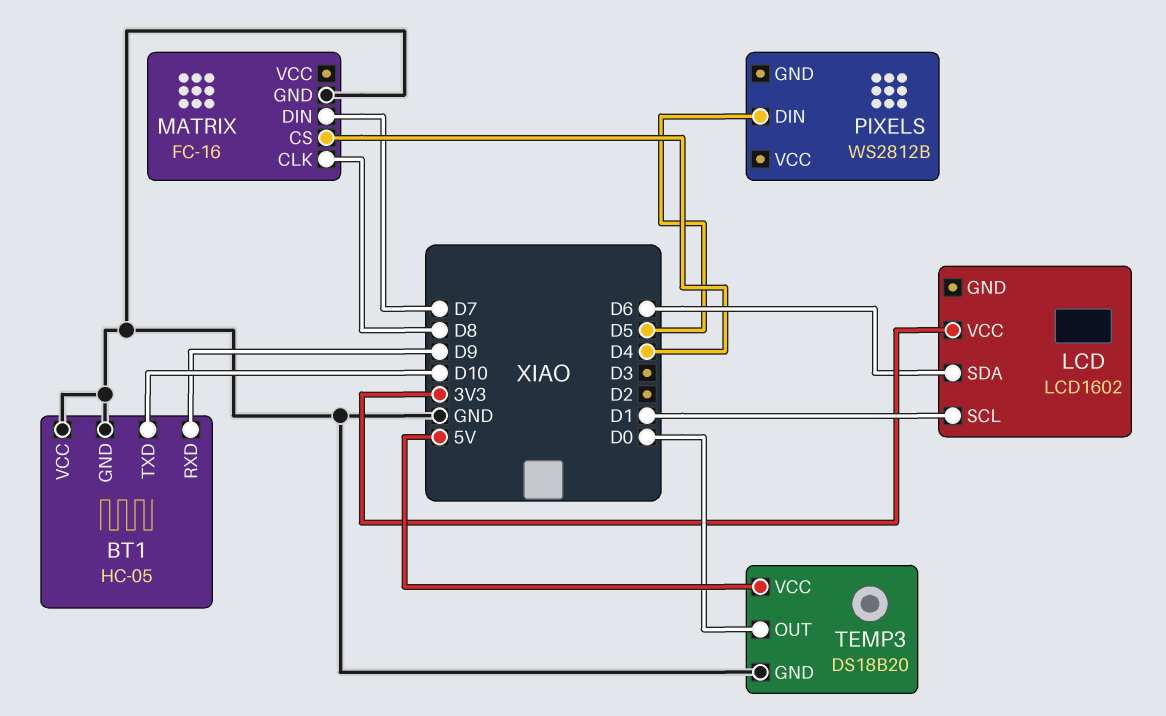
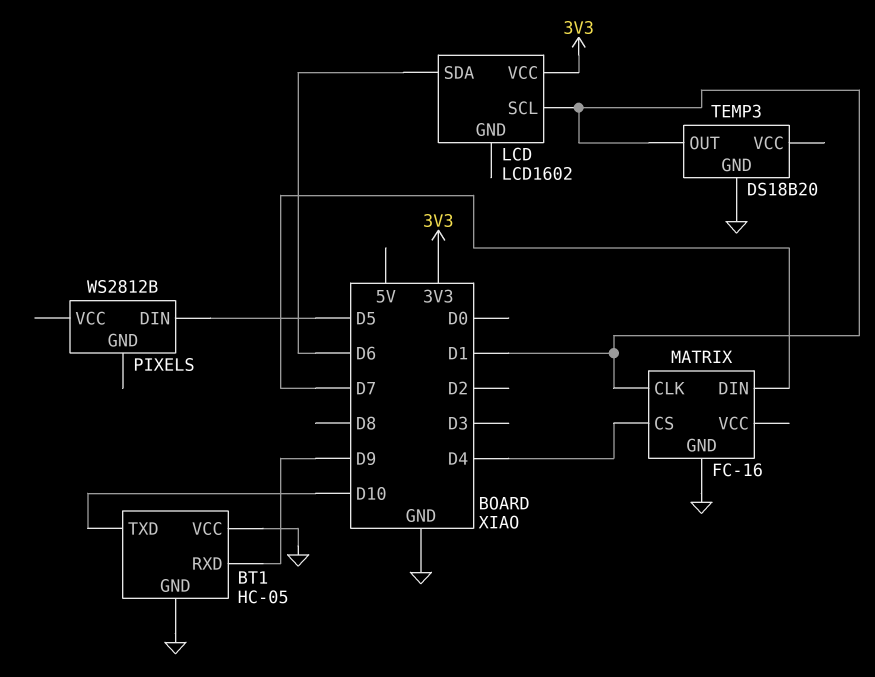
MATRIX pin CLK: D8 -> D1
TEMP3 pin OUT: D0 -> D1
TEMP3 pin VCC: 5V -> none

